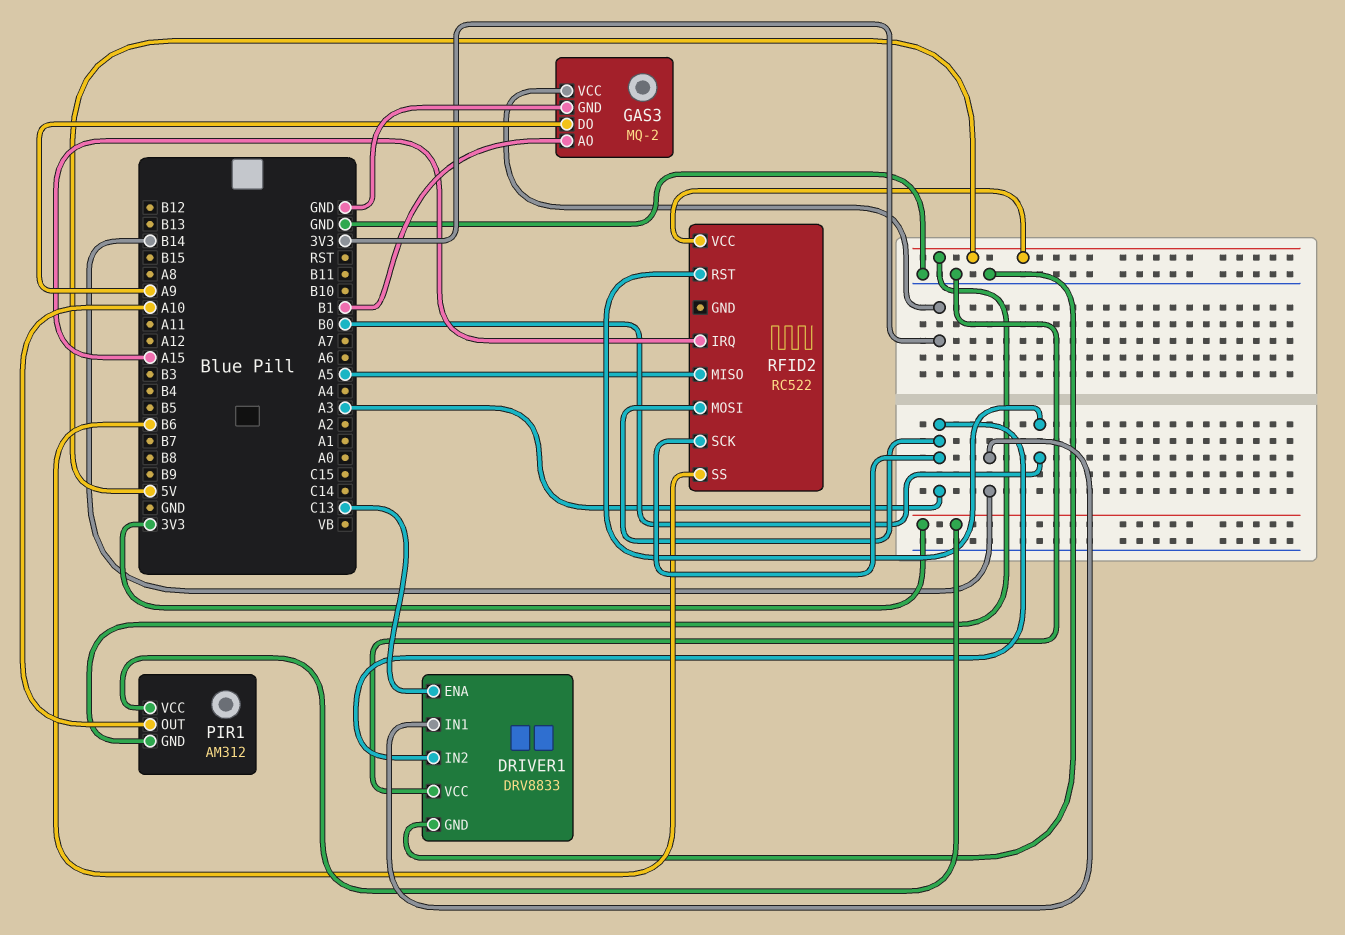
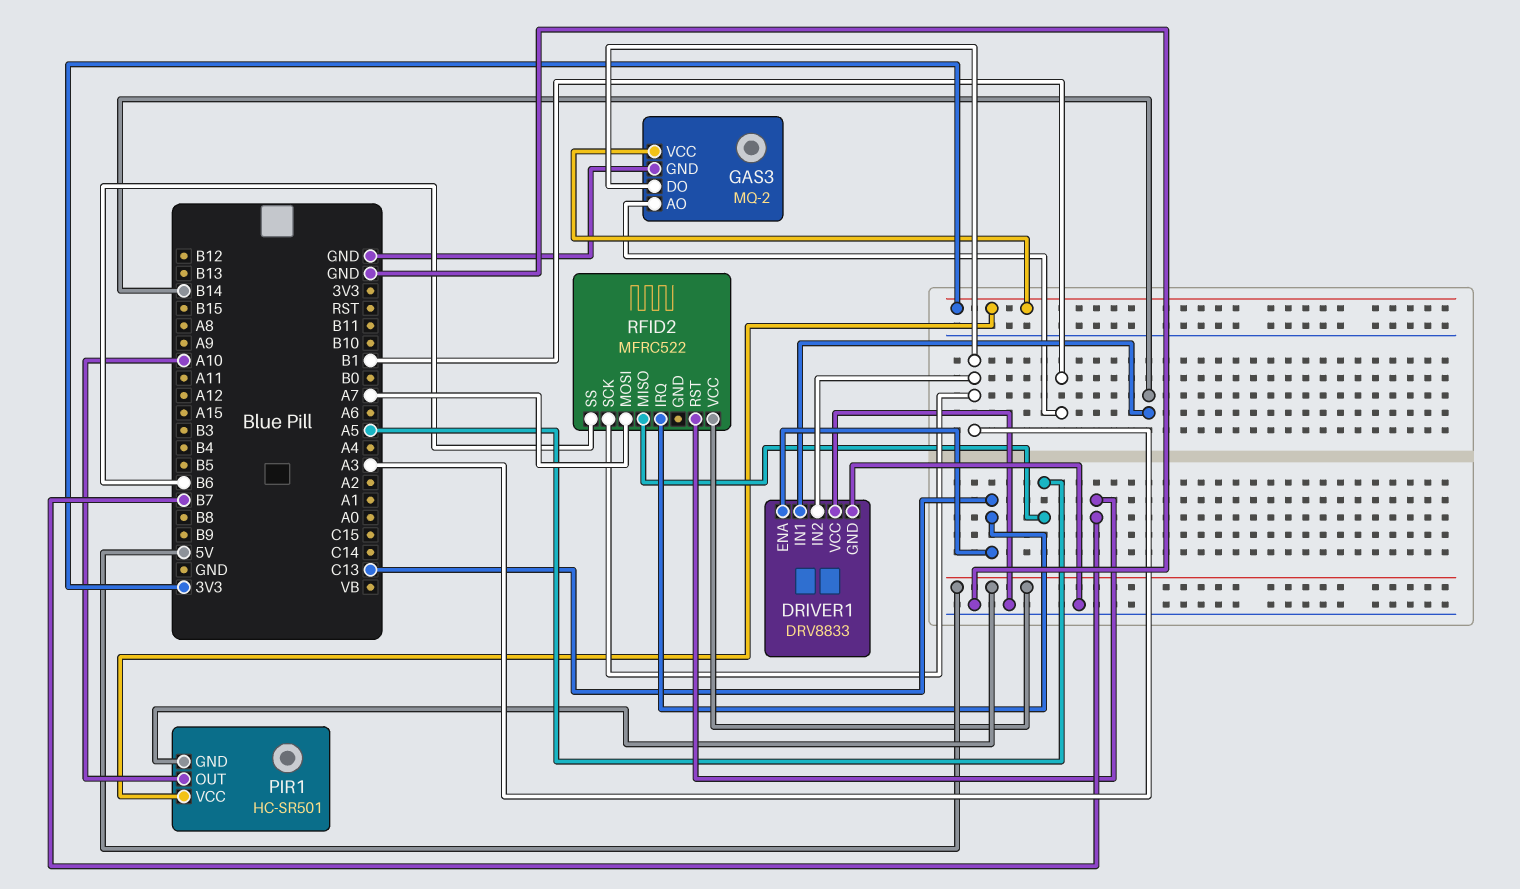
GAS3 pin DO: A9 -> A3
PIR1: AM312 -> HC-SR501
RFID2: RC522 -> MFRC522
RFID2 pin IRQ: A15 -> C13
RFID2 pin MOSI: A3 -> A7
RFID2 pin RST: B0 -> B7

